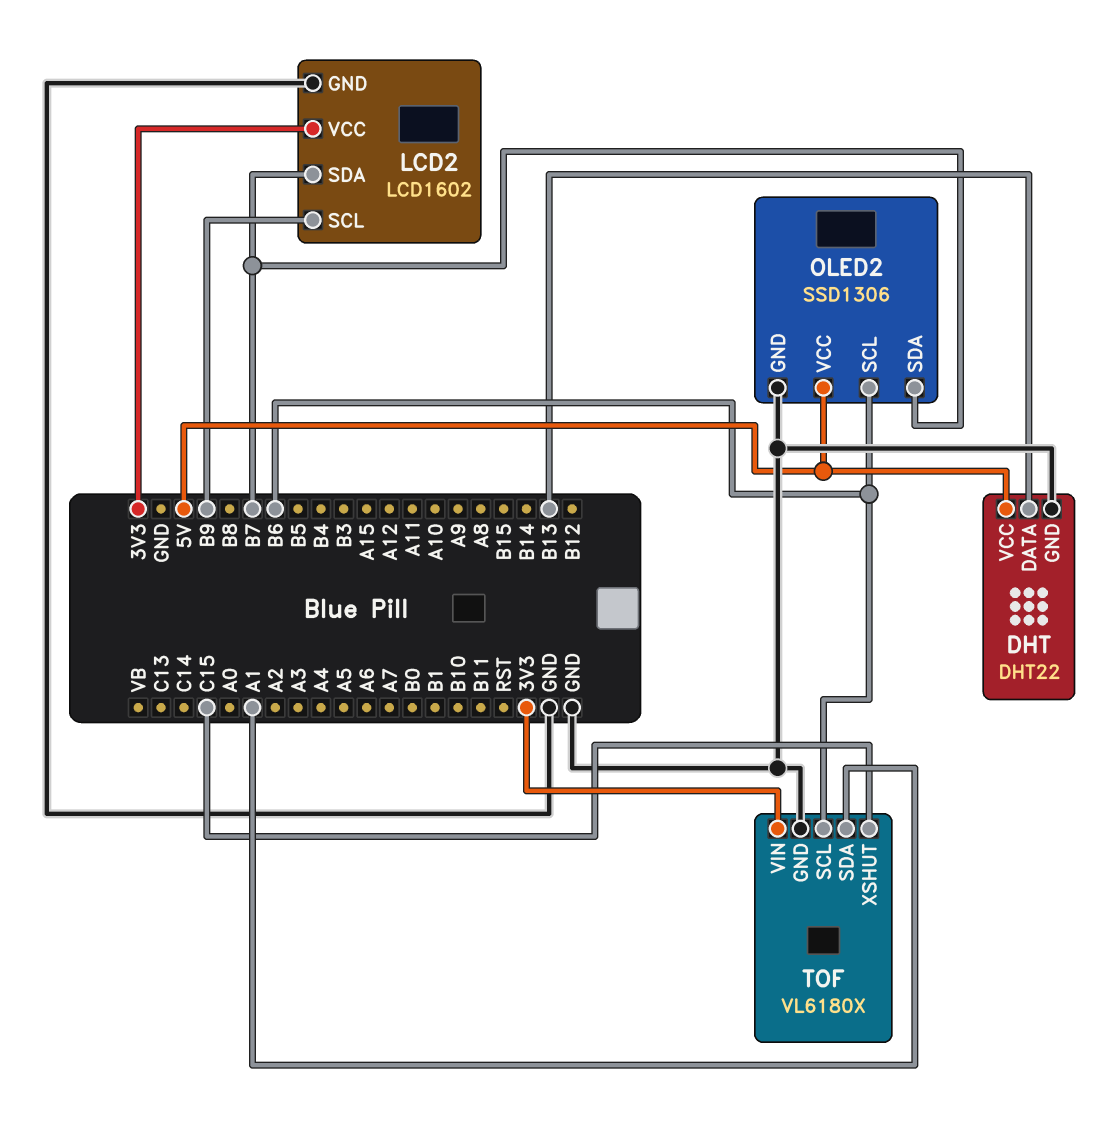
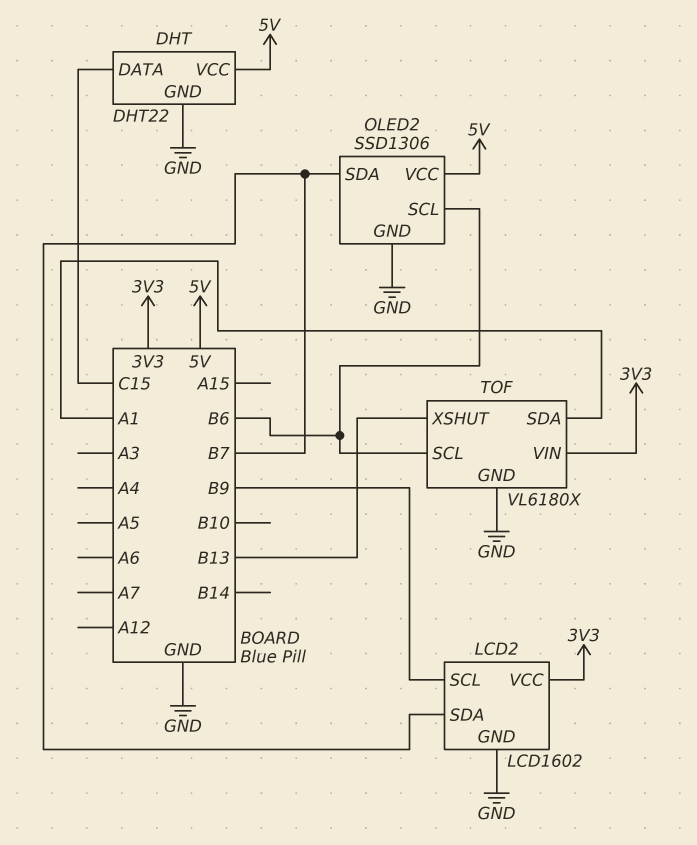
DHT pin DATA: B13 -> C15
TOF pin XSHUT: C15 -> B13

